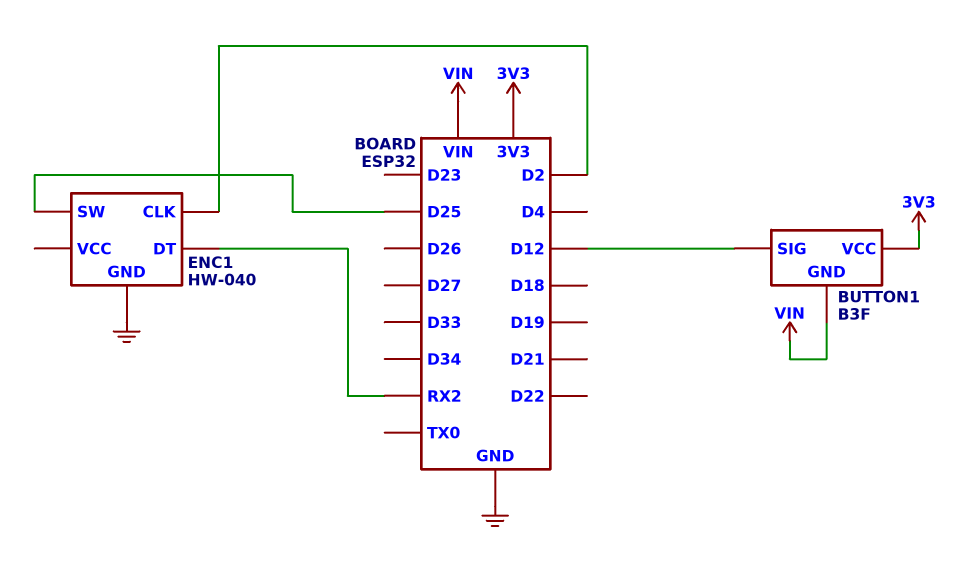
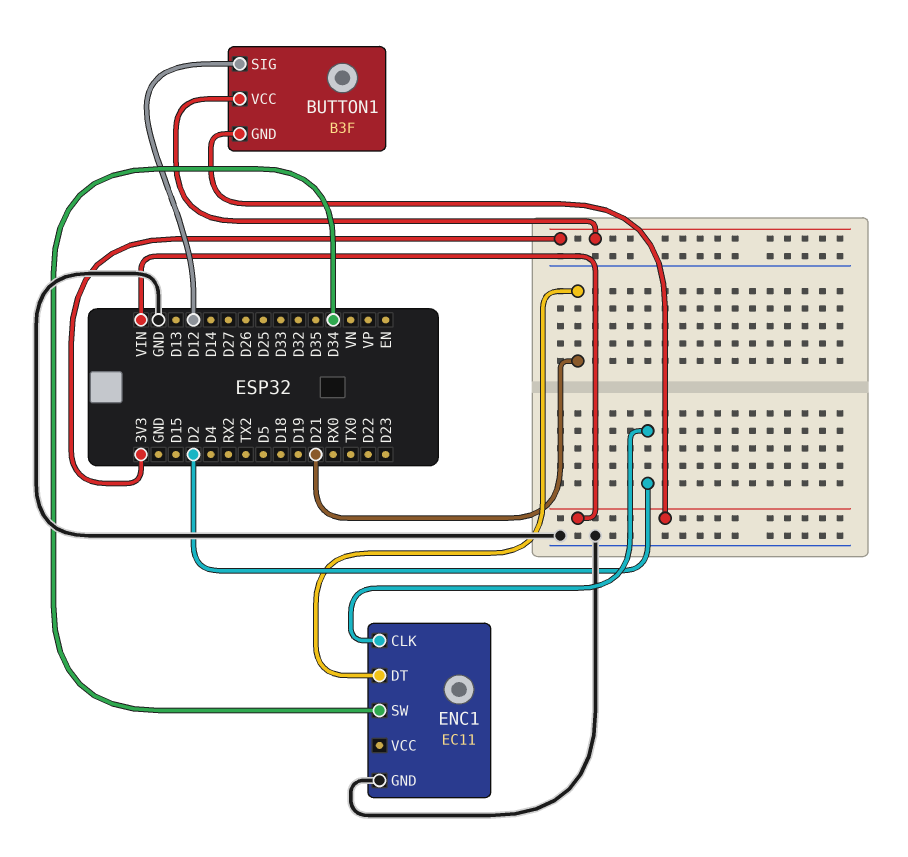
ENC1: HW-040 -> EC11
ENC1 pin DT: RX2 -> D21
ENC1 pin SW: D25 -> D34

